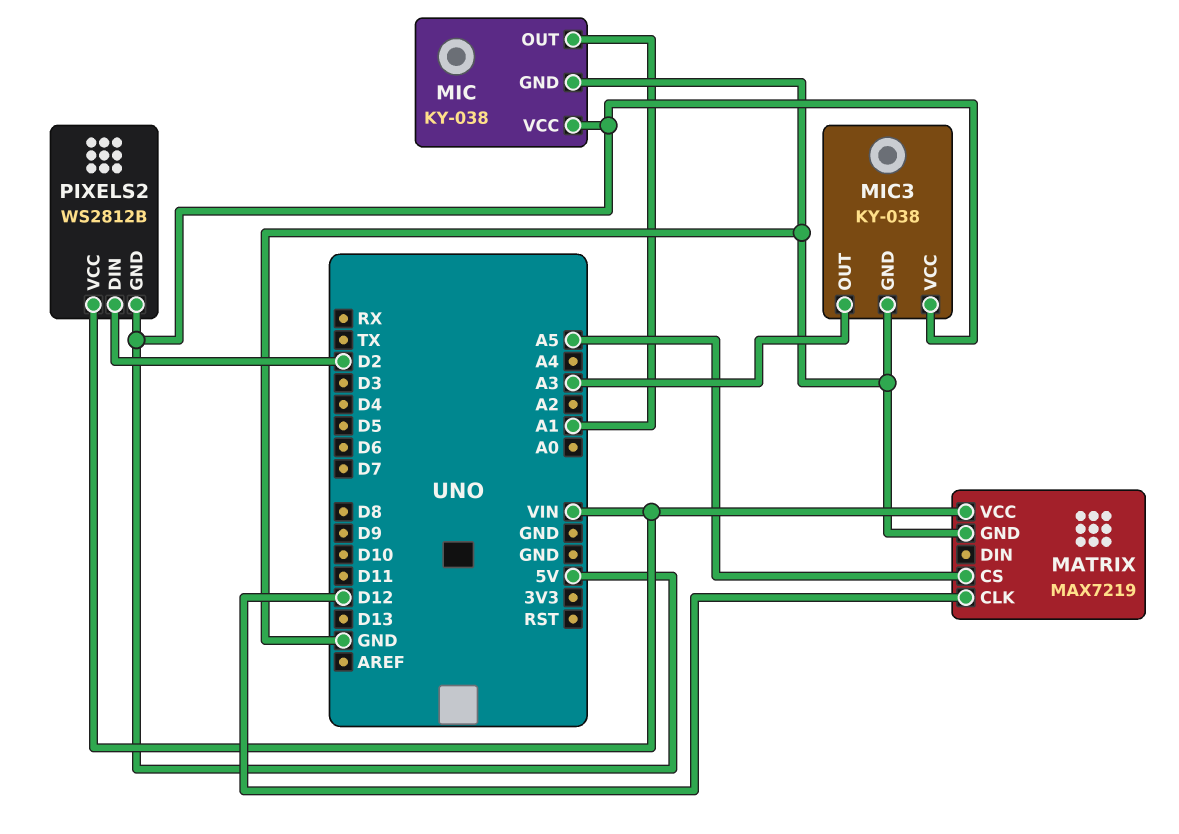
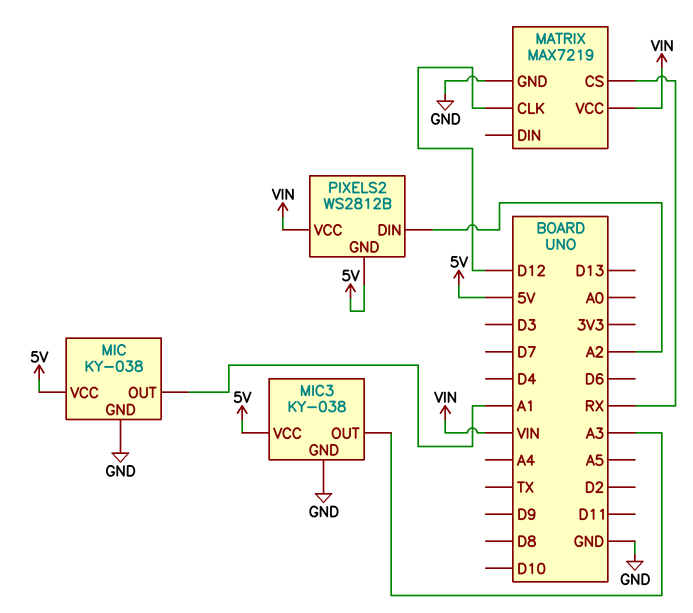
MATRIX pin CS: A5 -> RX
PIXELS2 pin DIN: D2 -> A2

